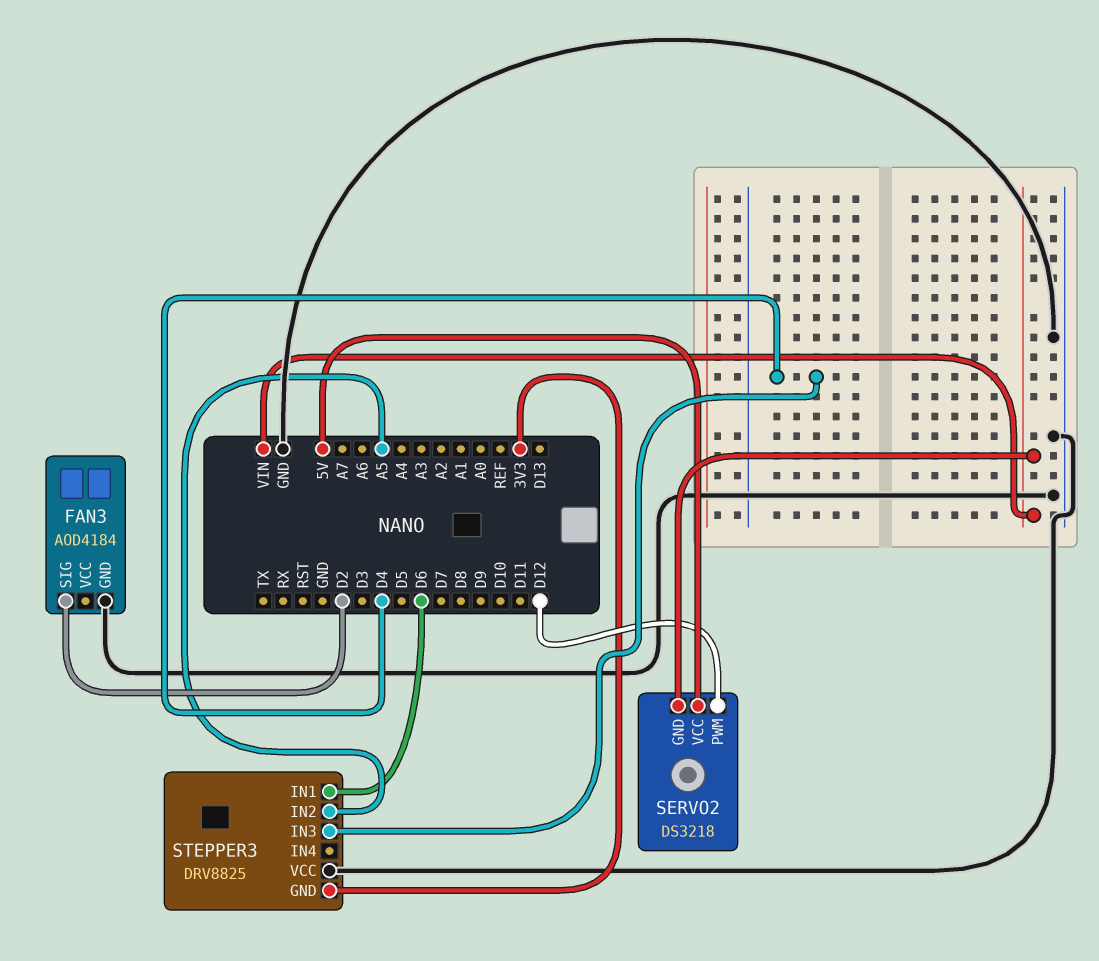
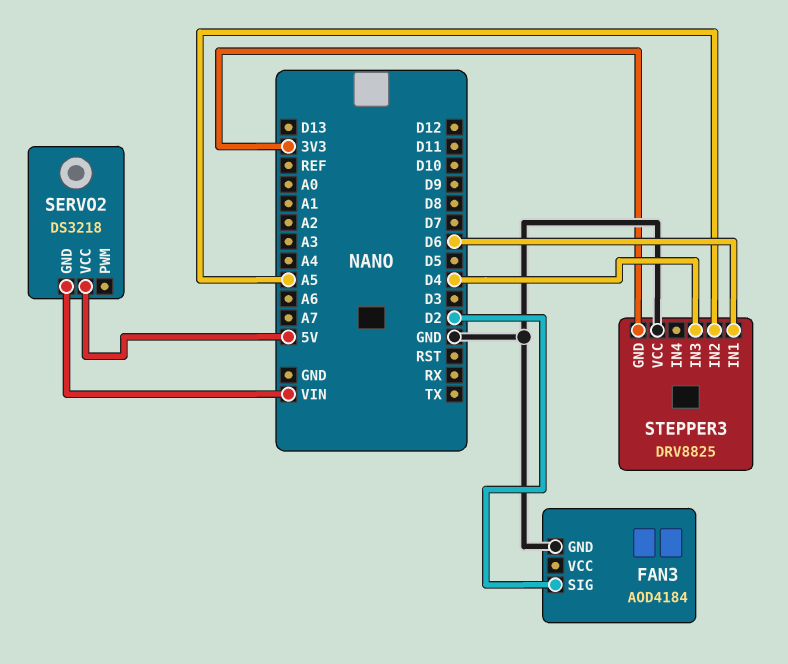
SERVO2 pin PWM: D12 -> none

